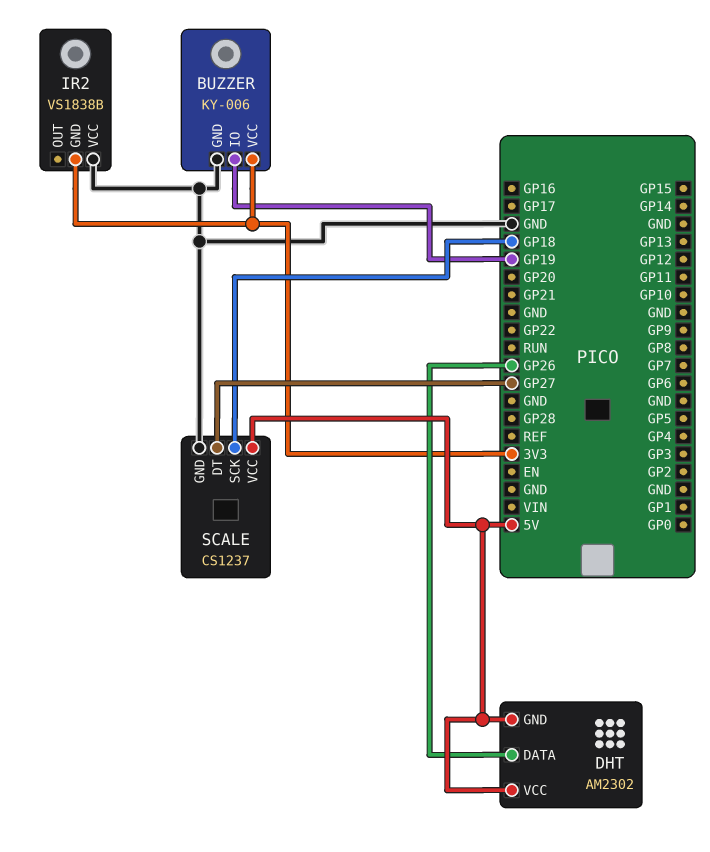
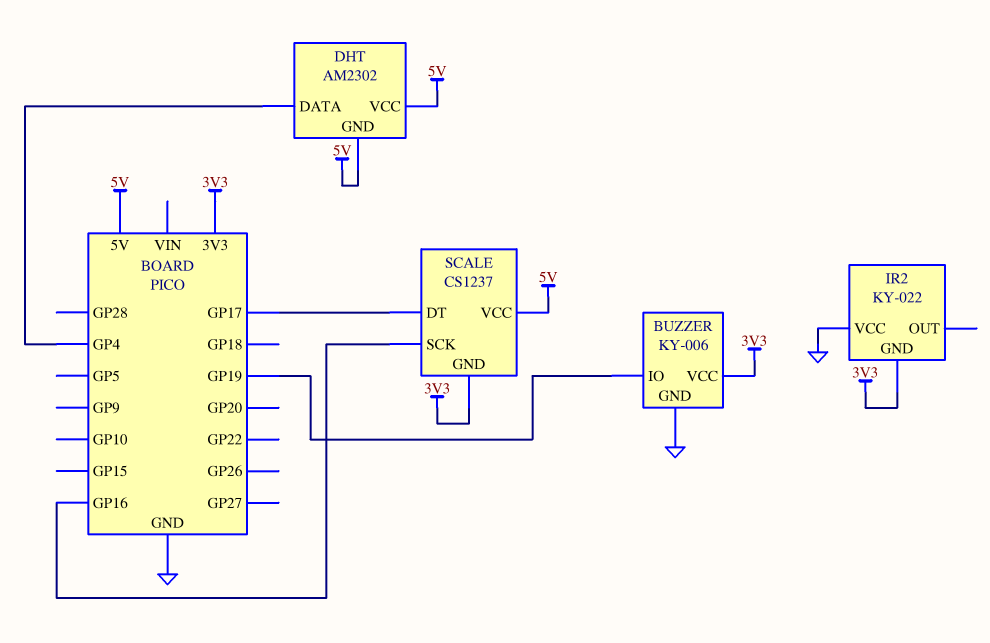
DHT pin DATA: GP26 -> GP4
IR2: VS1838B -> KY-022
SCALE pin DT: GP27 -> GP17
SCALE pin GND: GND -> 3V3
SCALE pin SCK: GP18 -> GP16

